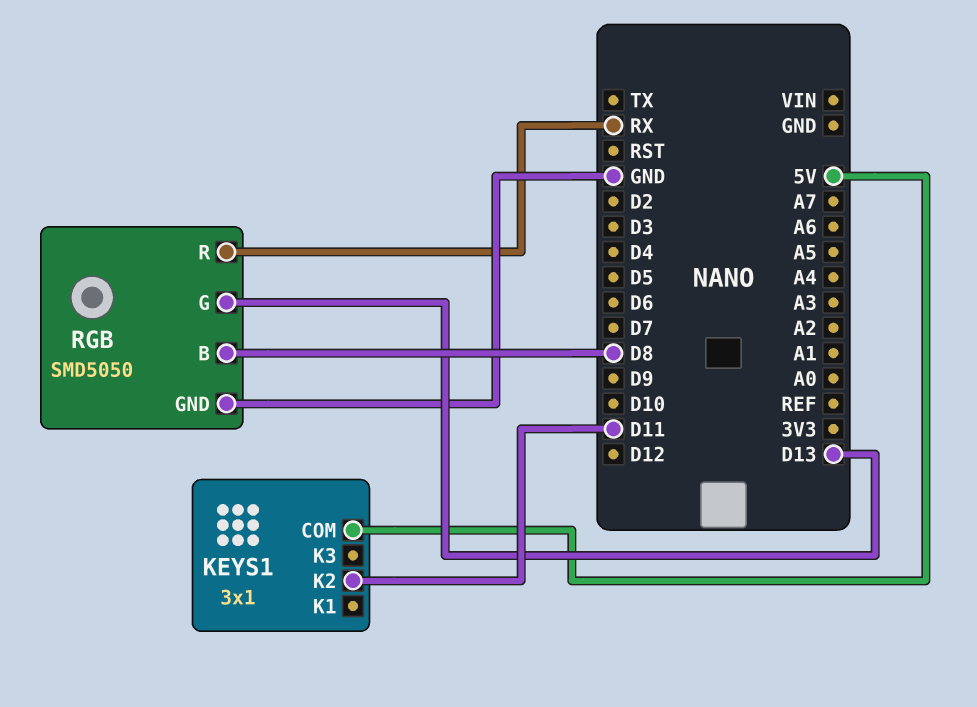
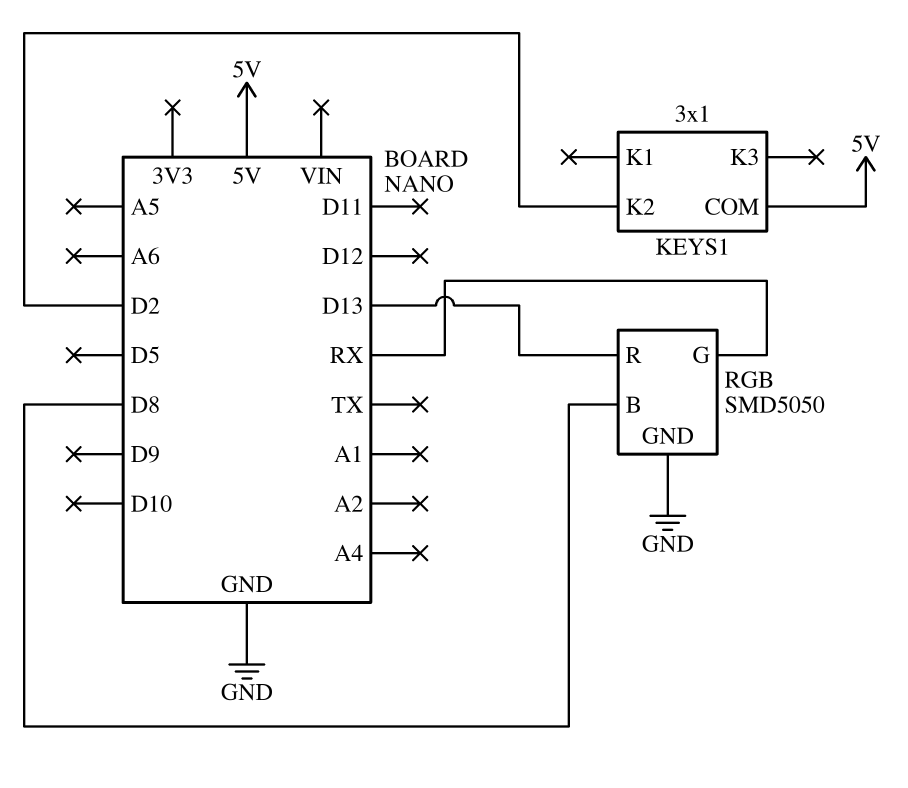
KEYS1 pin K2: D11 -> D2
RGB pin G: D13 -> RX
RGB pin R: RX -> D13

